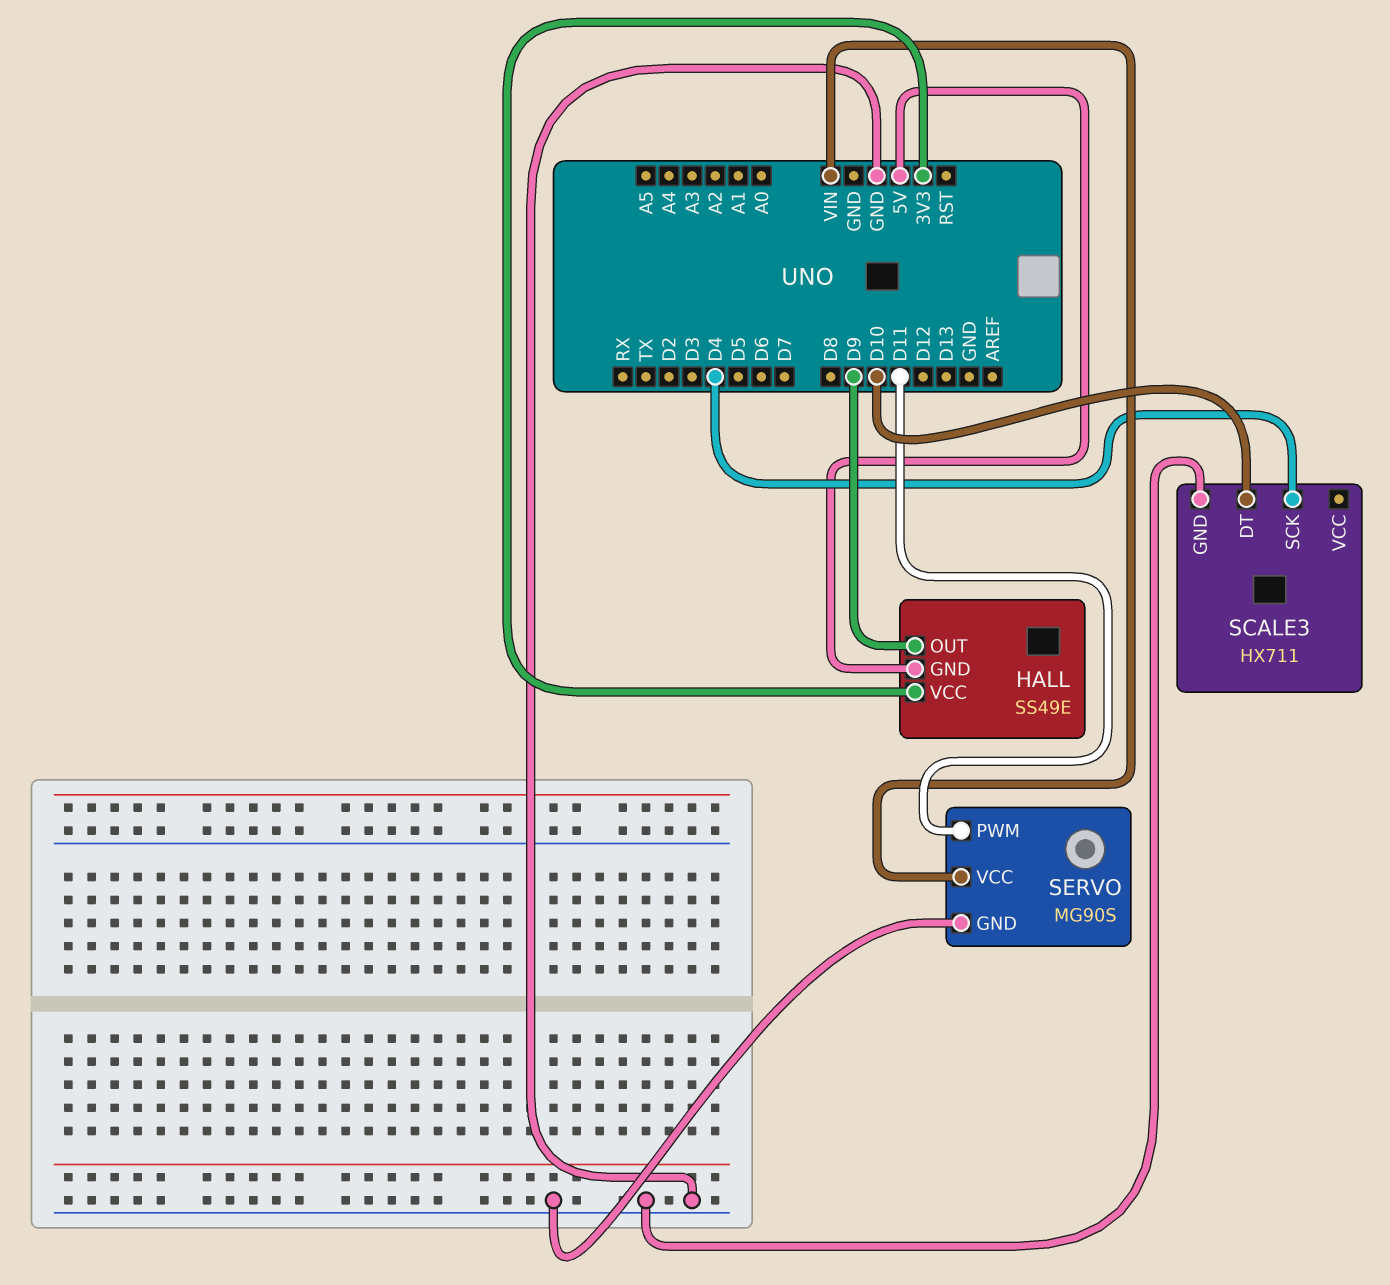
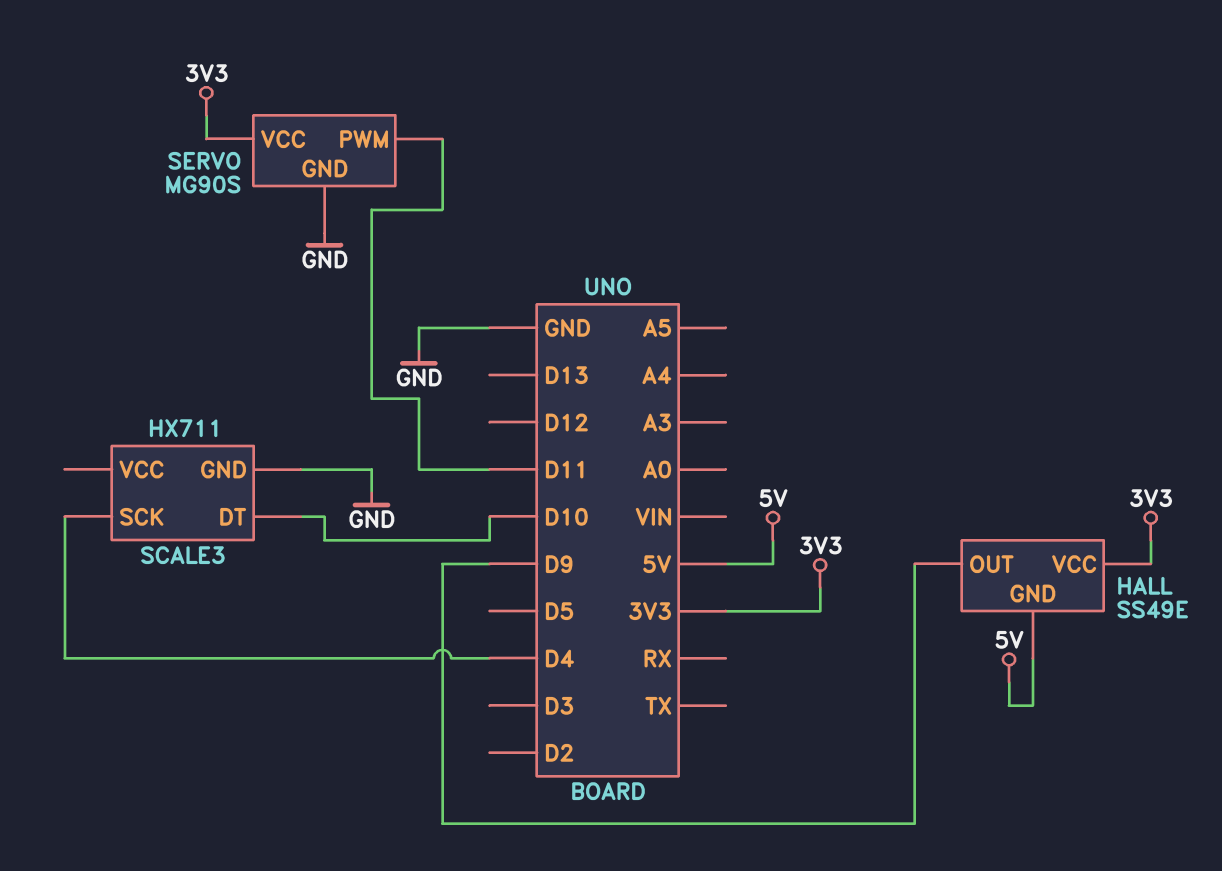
SERVO pin VCC: VIN -> 3V3

